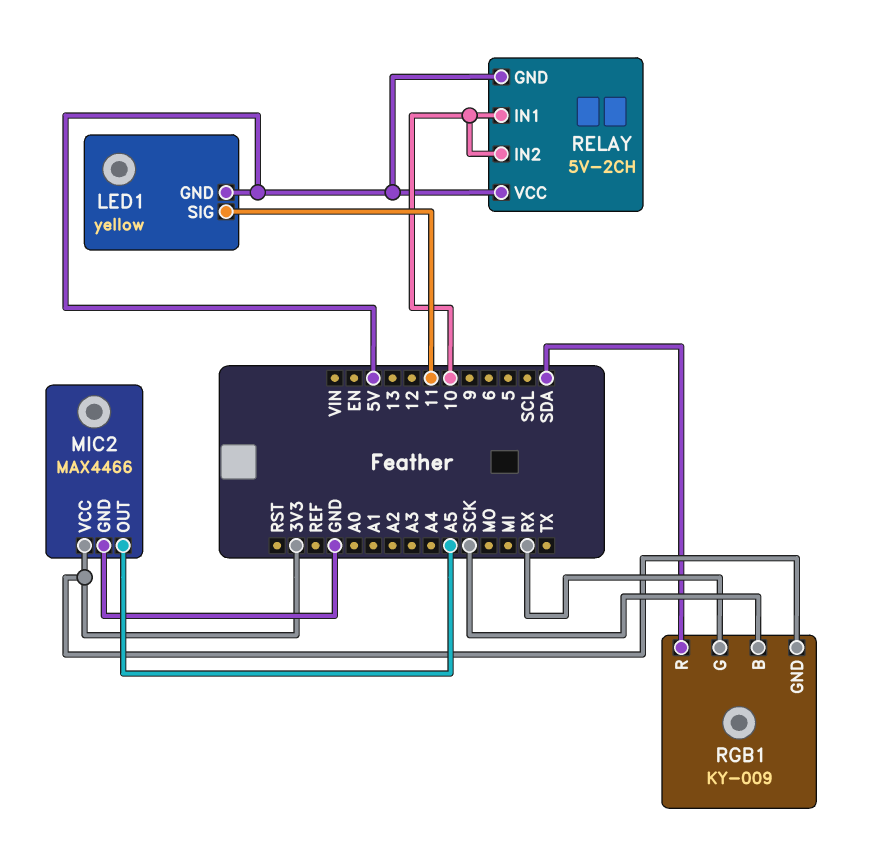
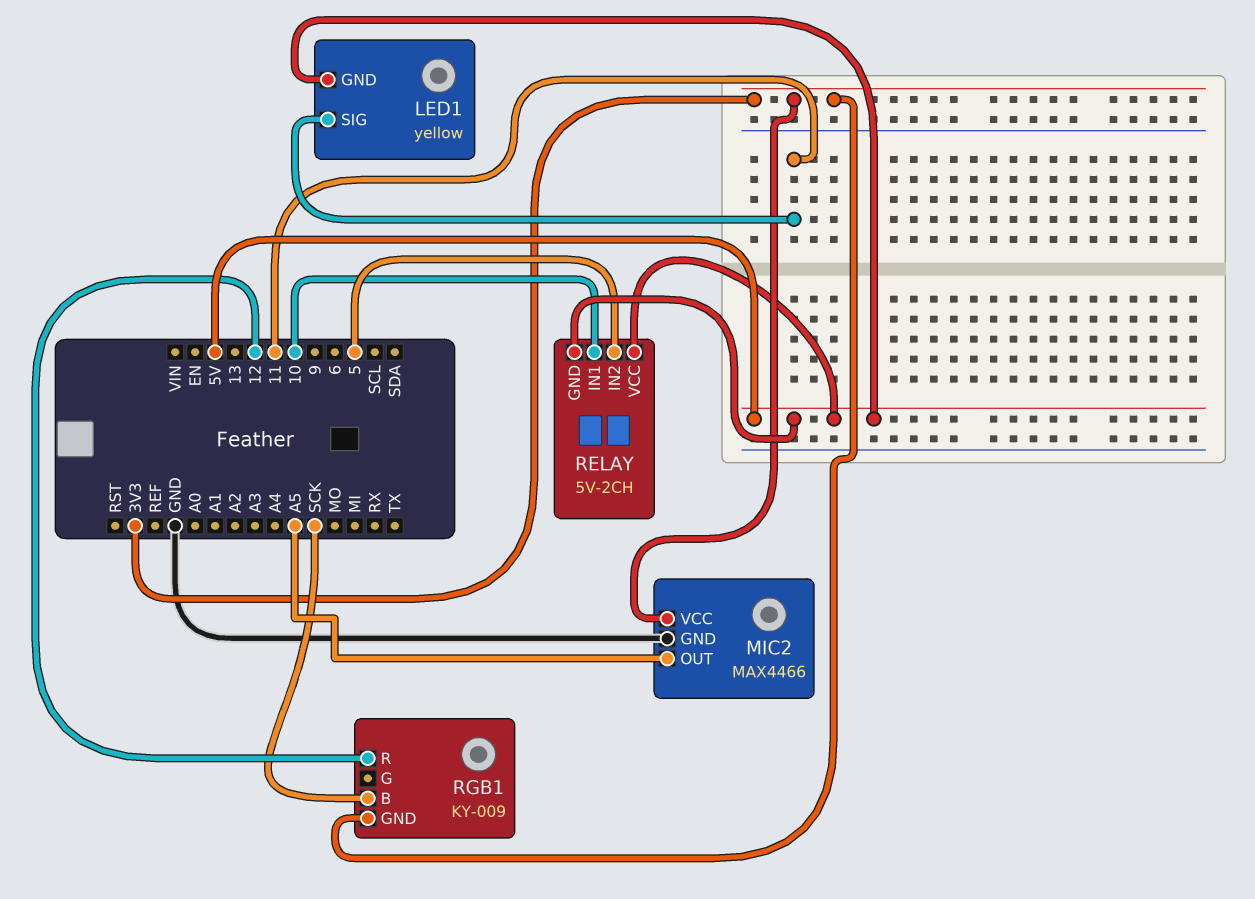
RELAY pin IN2: 10 -> 5
RGB1 pin G: RX -> none
RGB1 pin R: SDA -> 12

